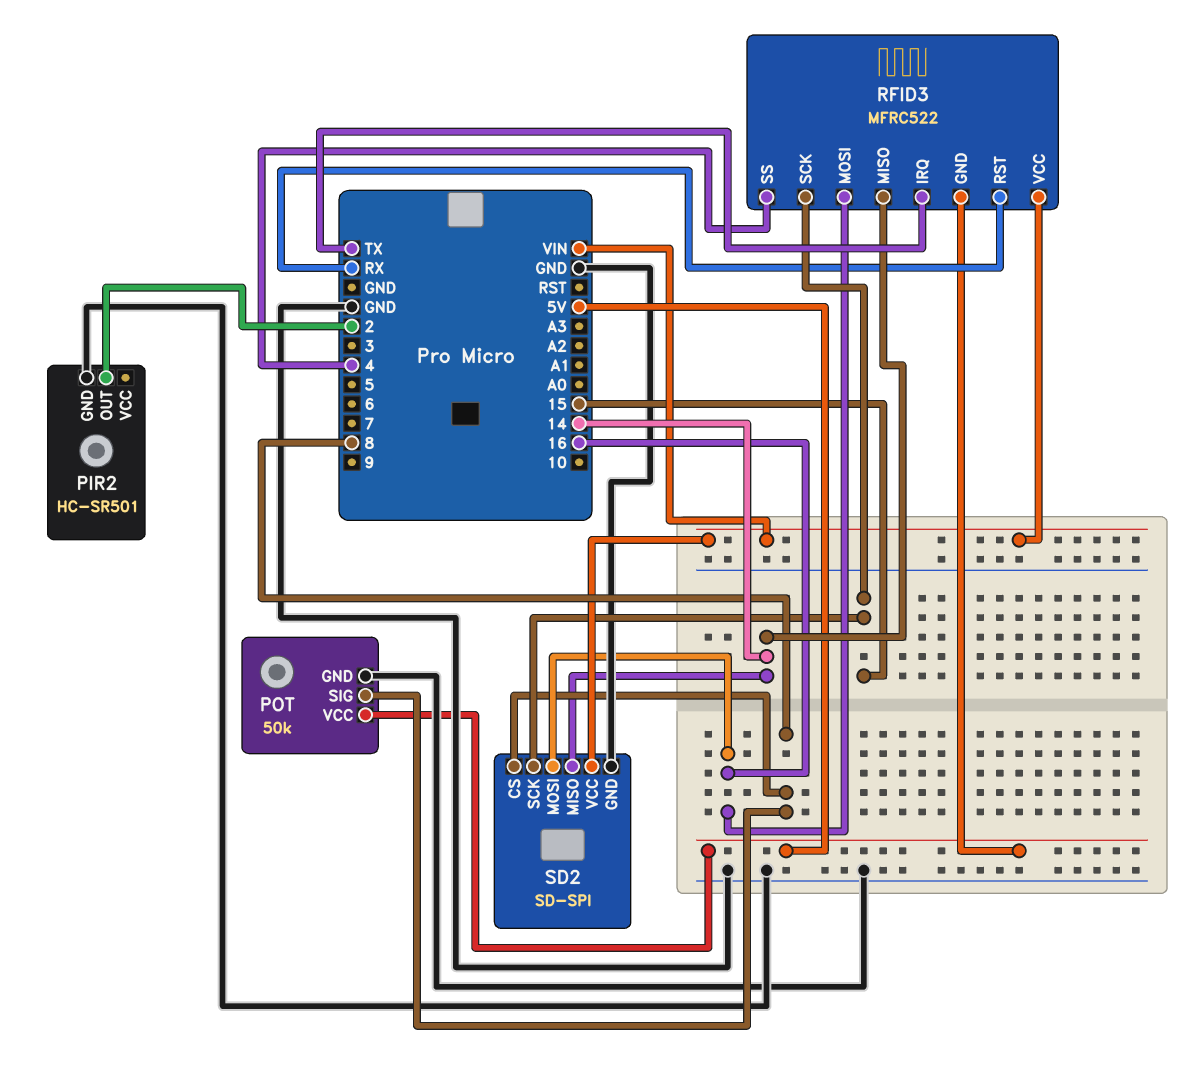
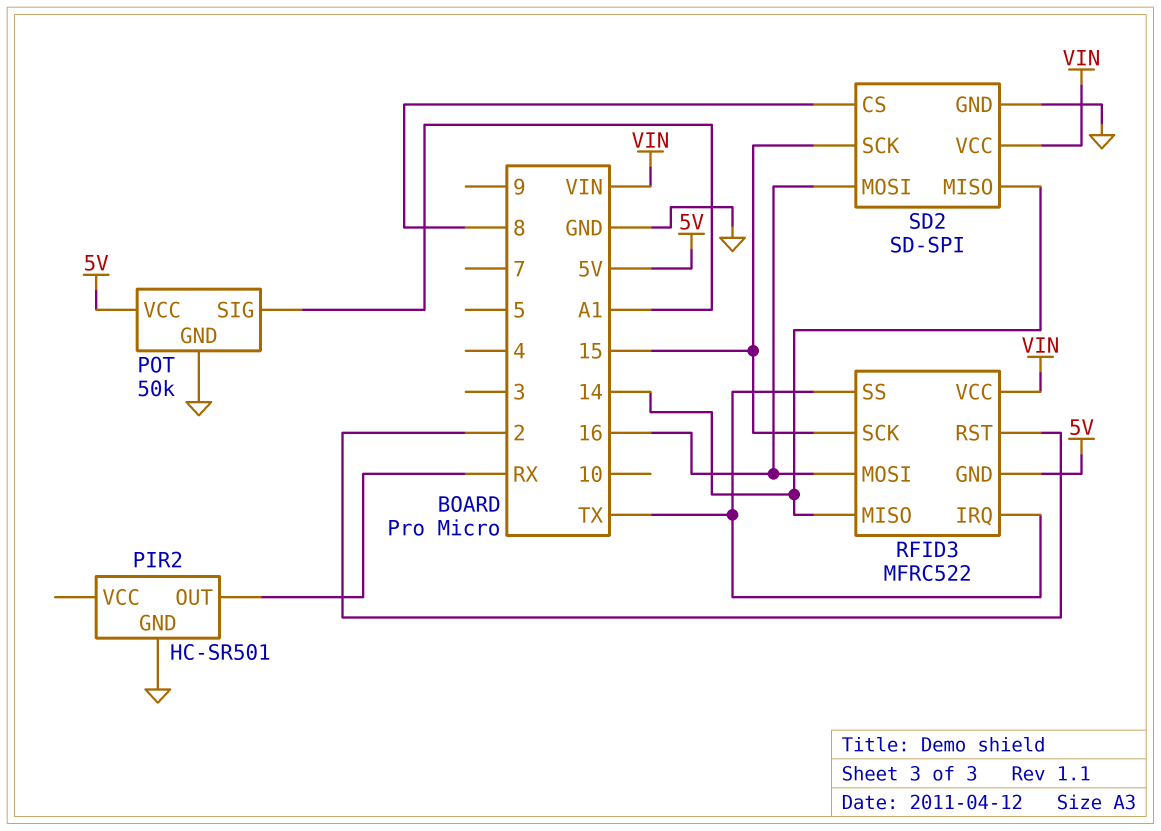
PIR2 pin OUT: 2 -> RX
POT pin SIG: 8 -> A1
RFID3 pin RST: RX -> 2
RFID3 pin SS: 4 -> TX

